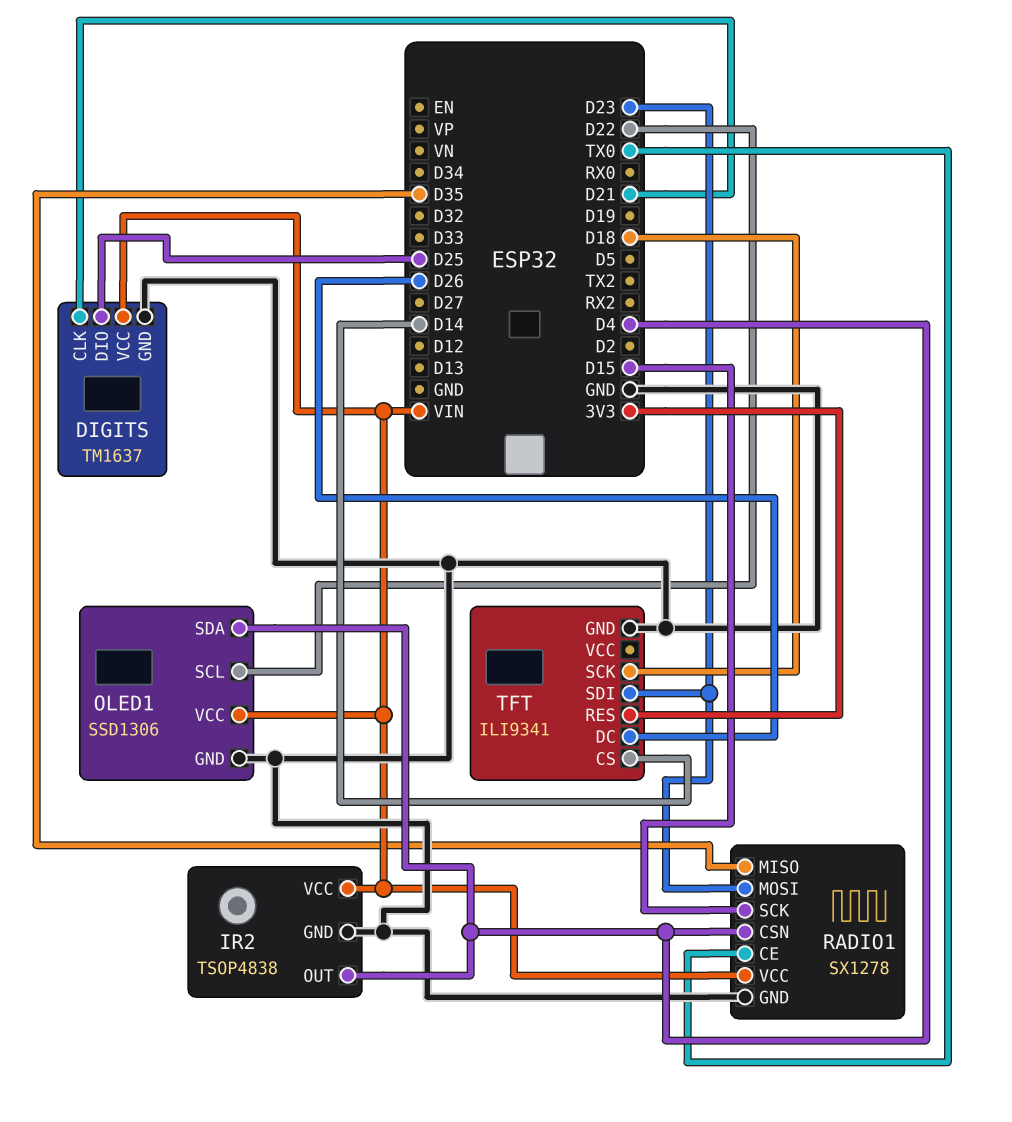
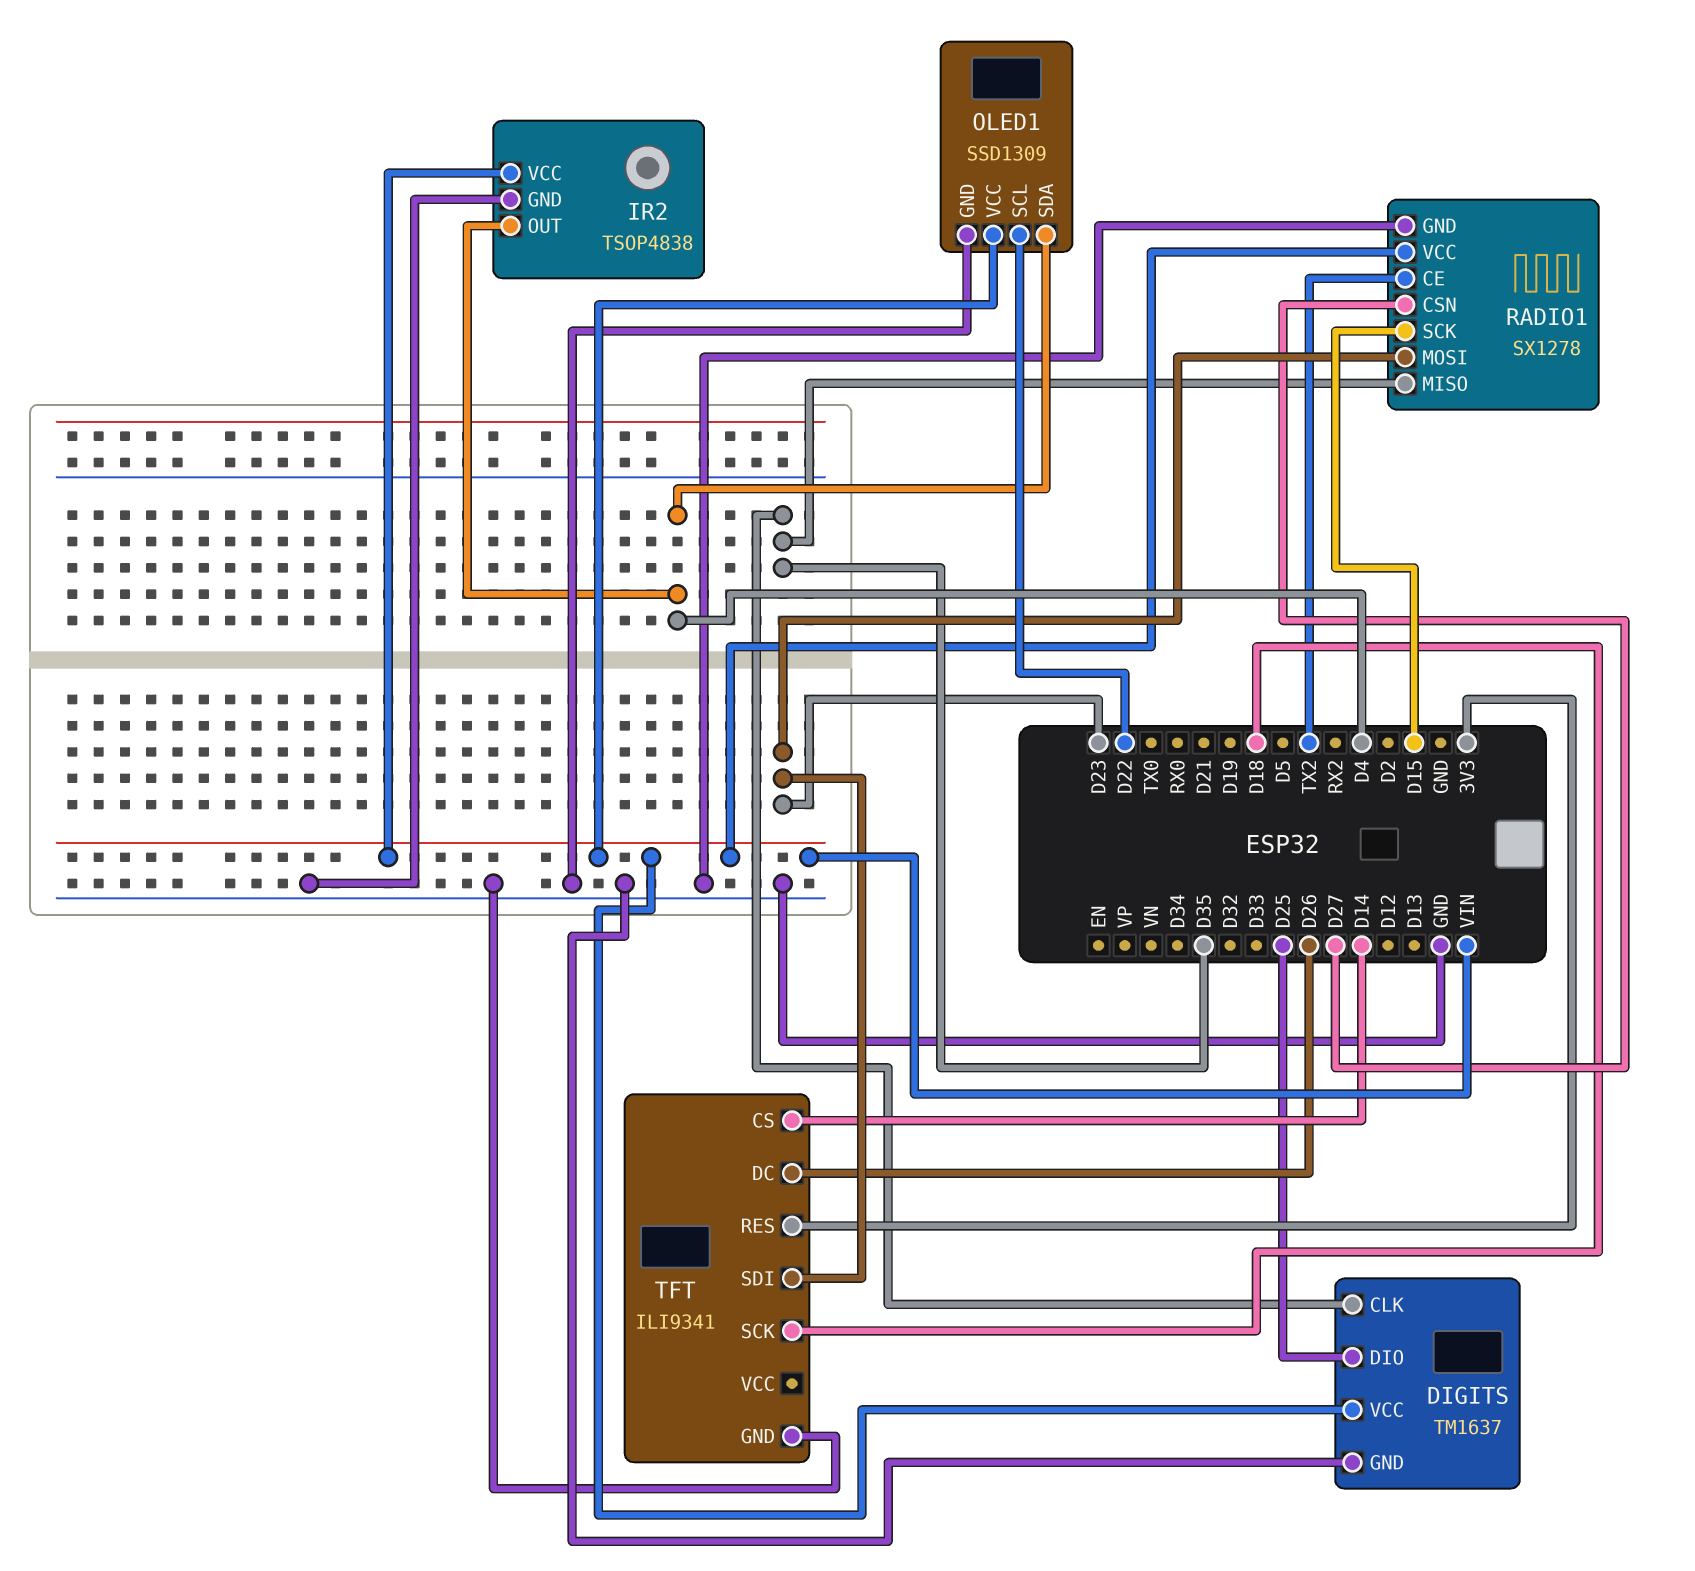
DIGITS pin CLK: D21 -> D35
OLED1: SSD1306 -> SSD1309
RADIO1 pin CE: TX0 -> TX2
RADIO1 pin CSN: D4 -> D27

